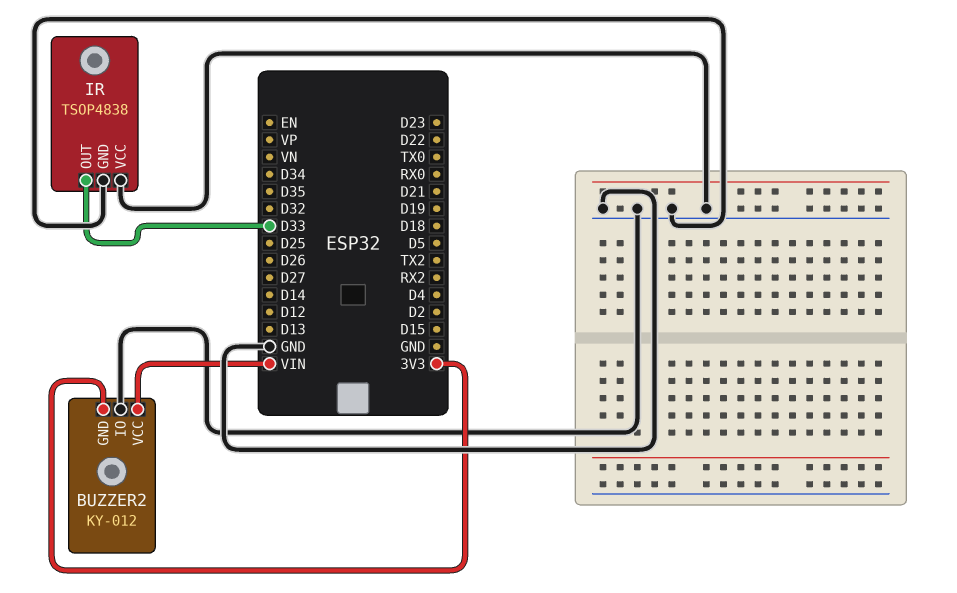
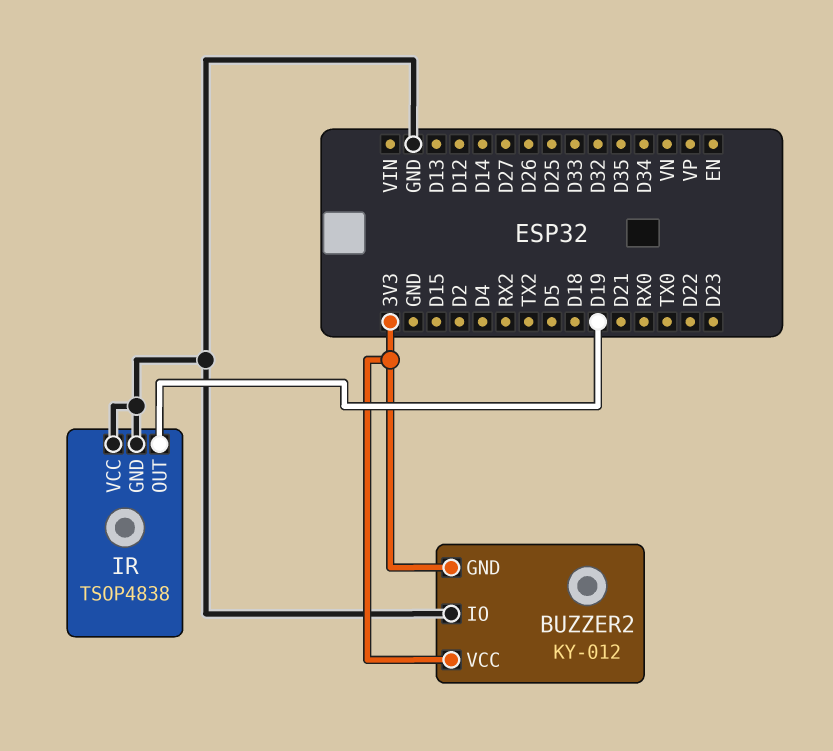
BUZZER2 pin VCC: VIN -> 3V3
IR pin OUT: D33 -> D19

